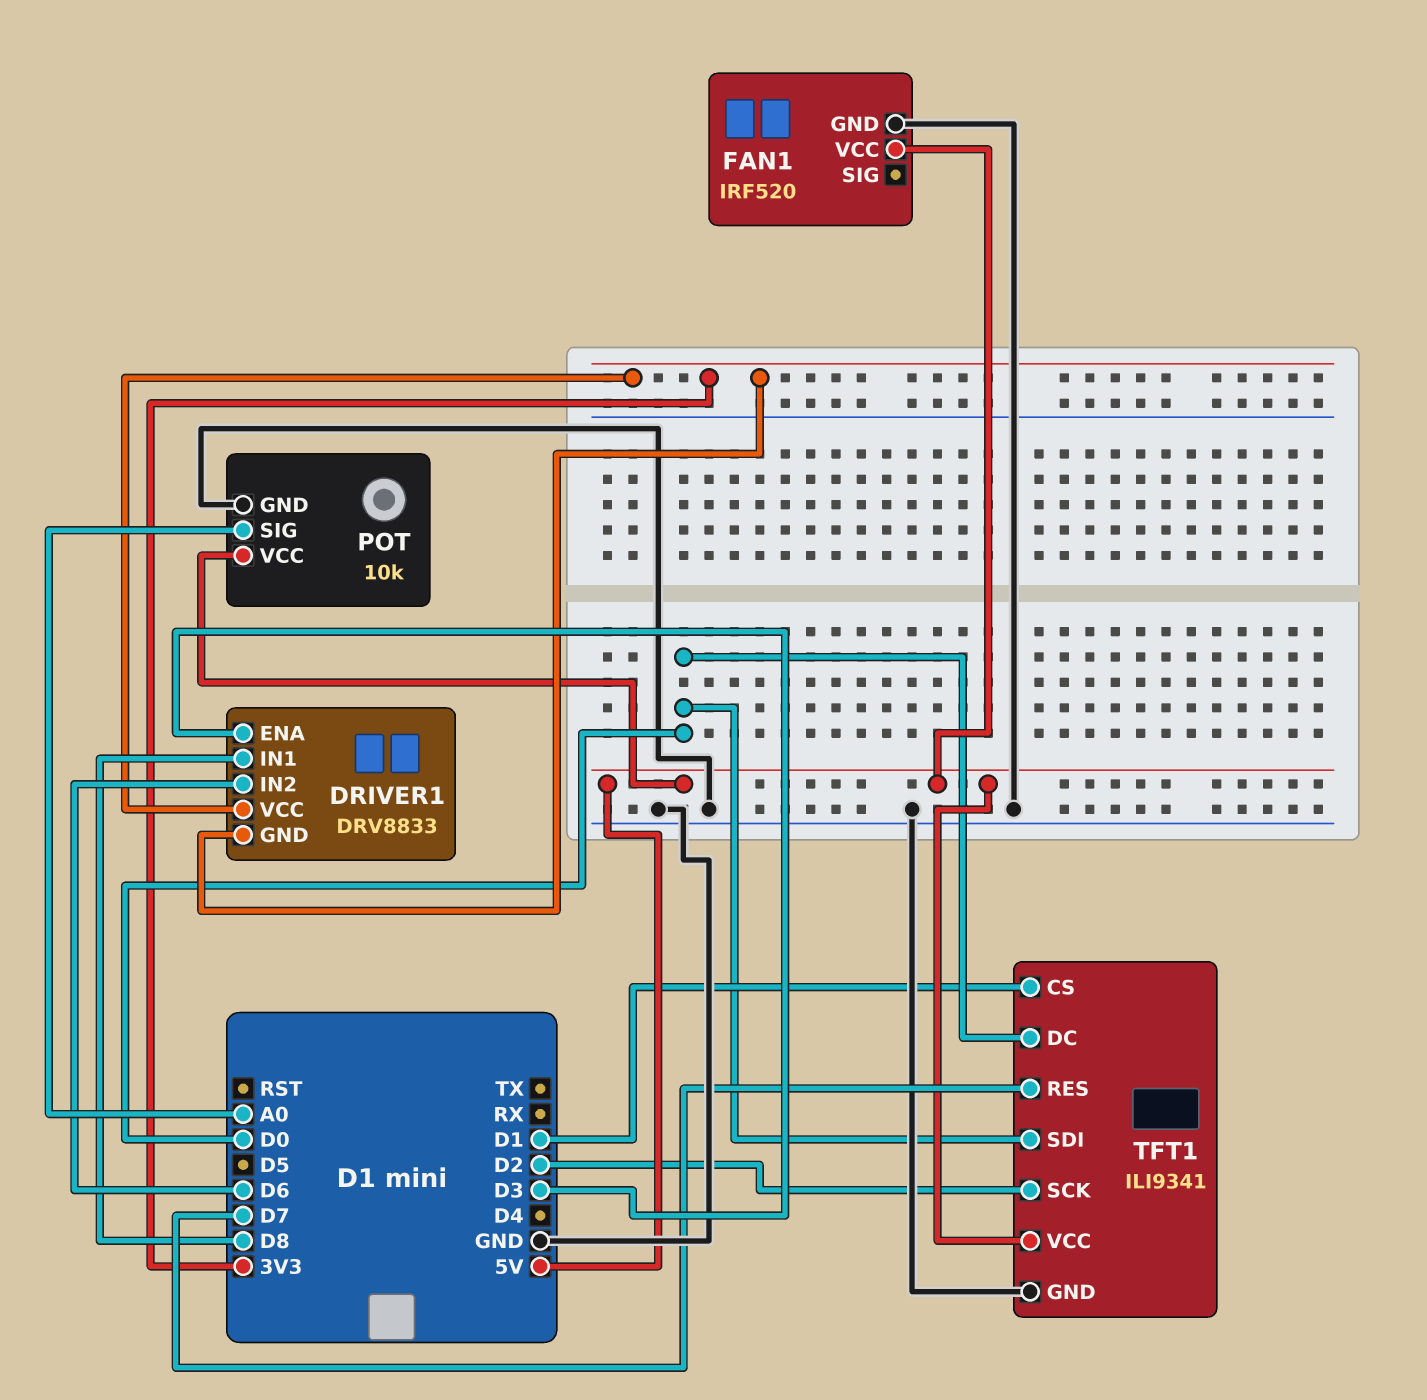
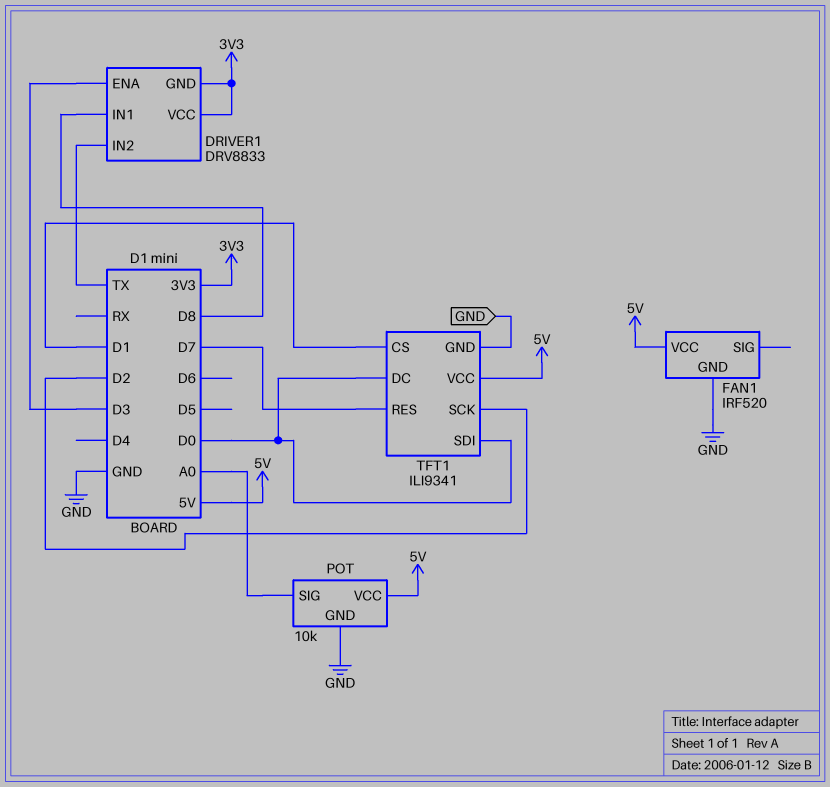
DRIVER1 pin IN2: D6 -> TX

